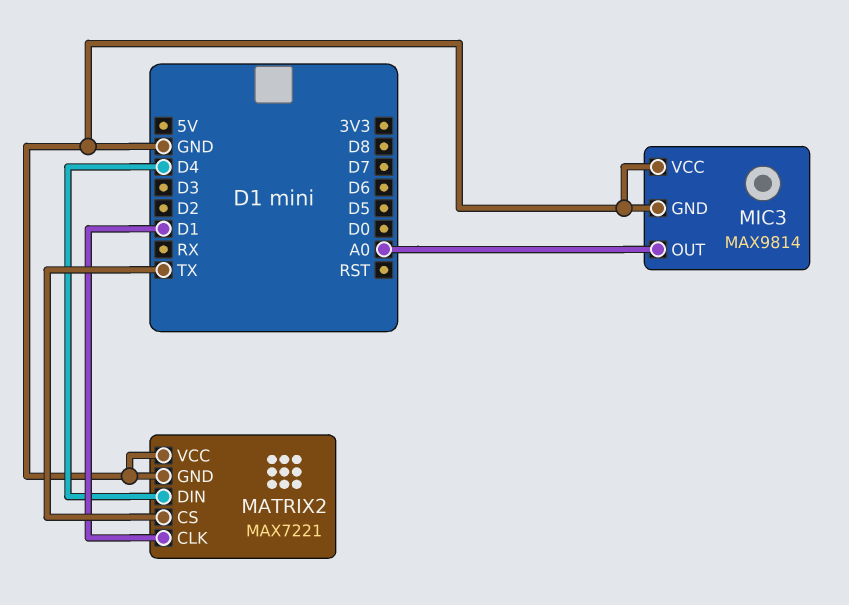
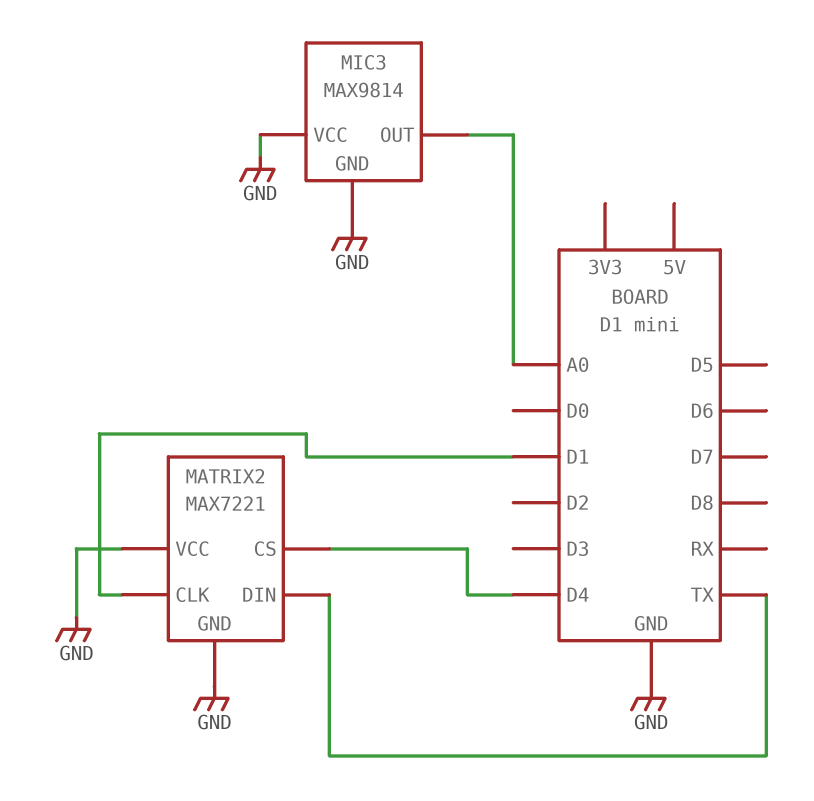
MATRIX2 pin CS: TX -> D4
MATRIX2 pin DIN: D4 -> TX

